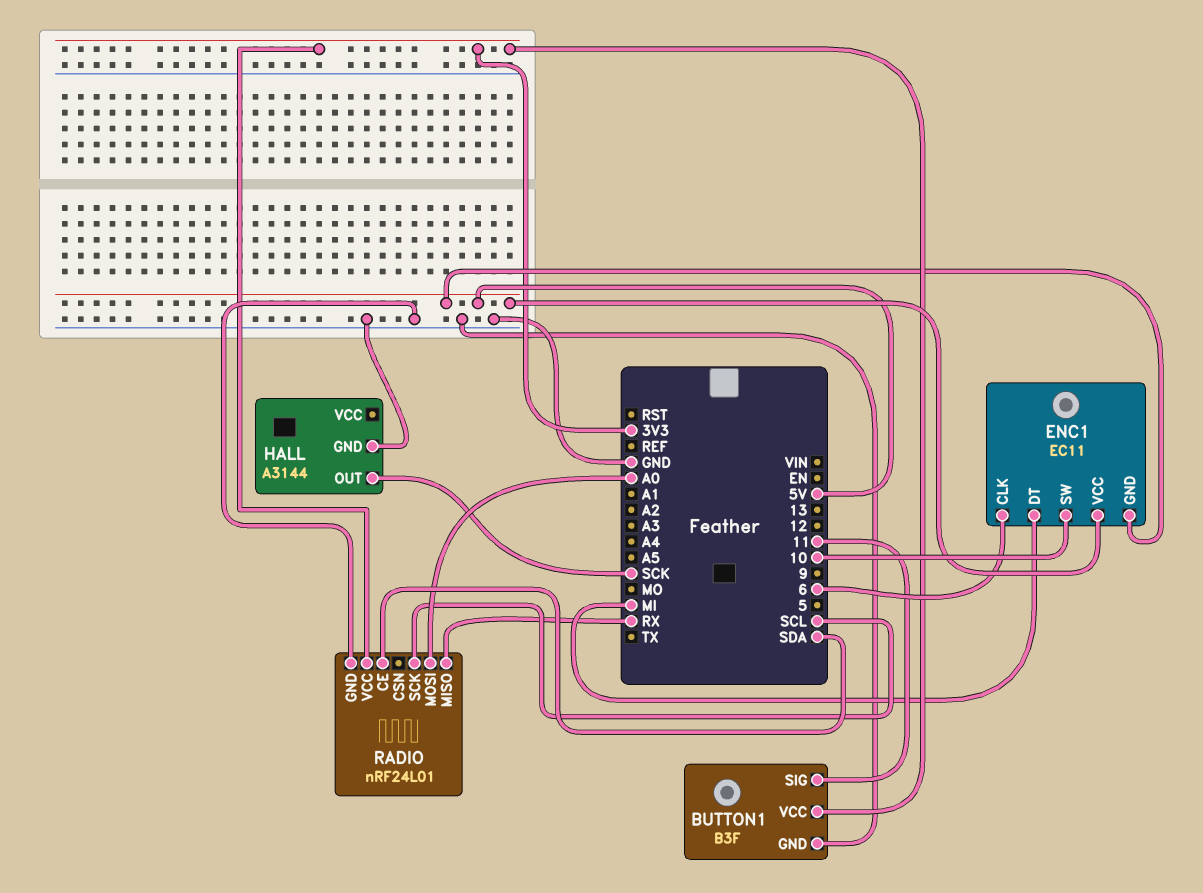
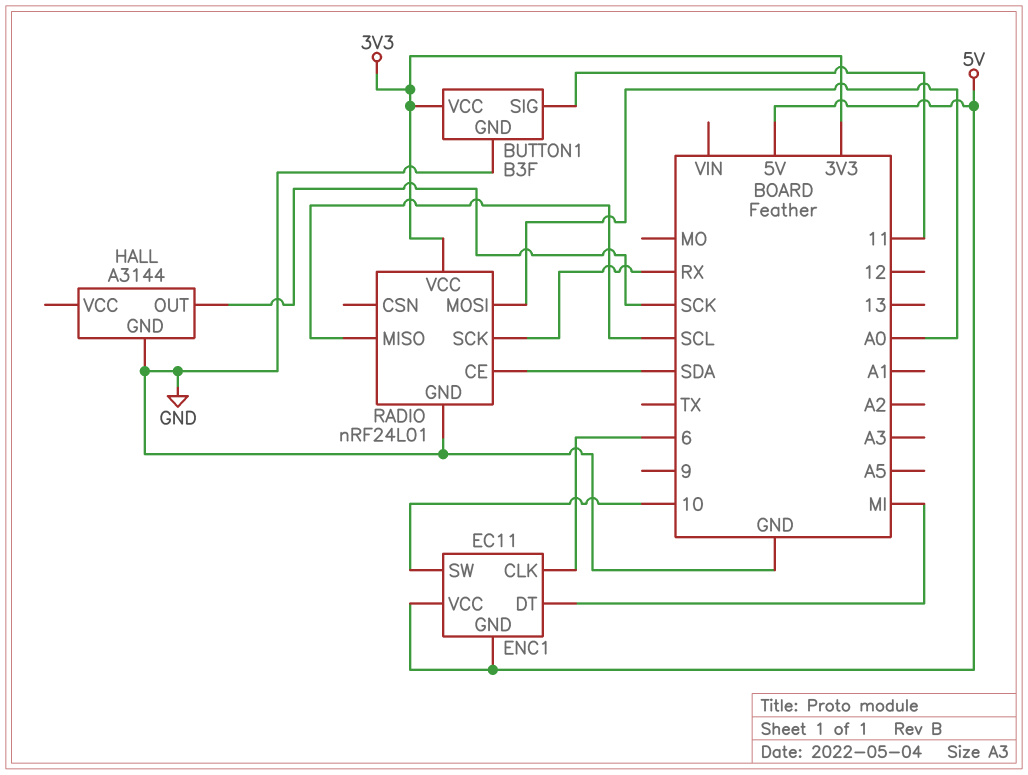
RADIO pin MISO: RX -> SCL
RADIO pin SCK: SCL -> RX

